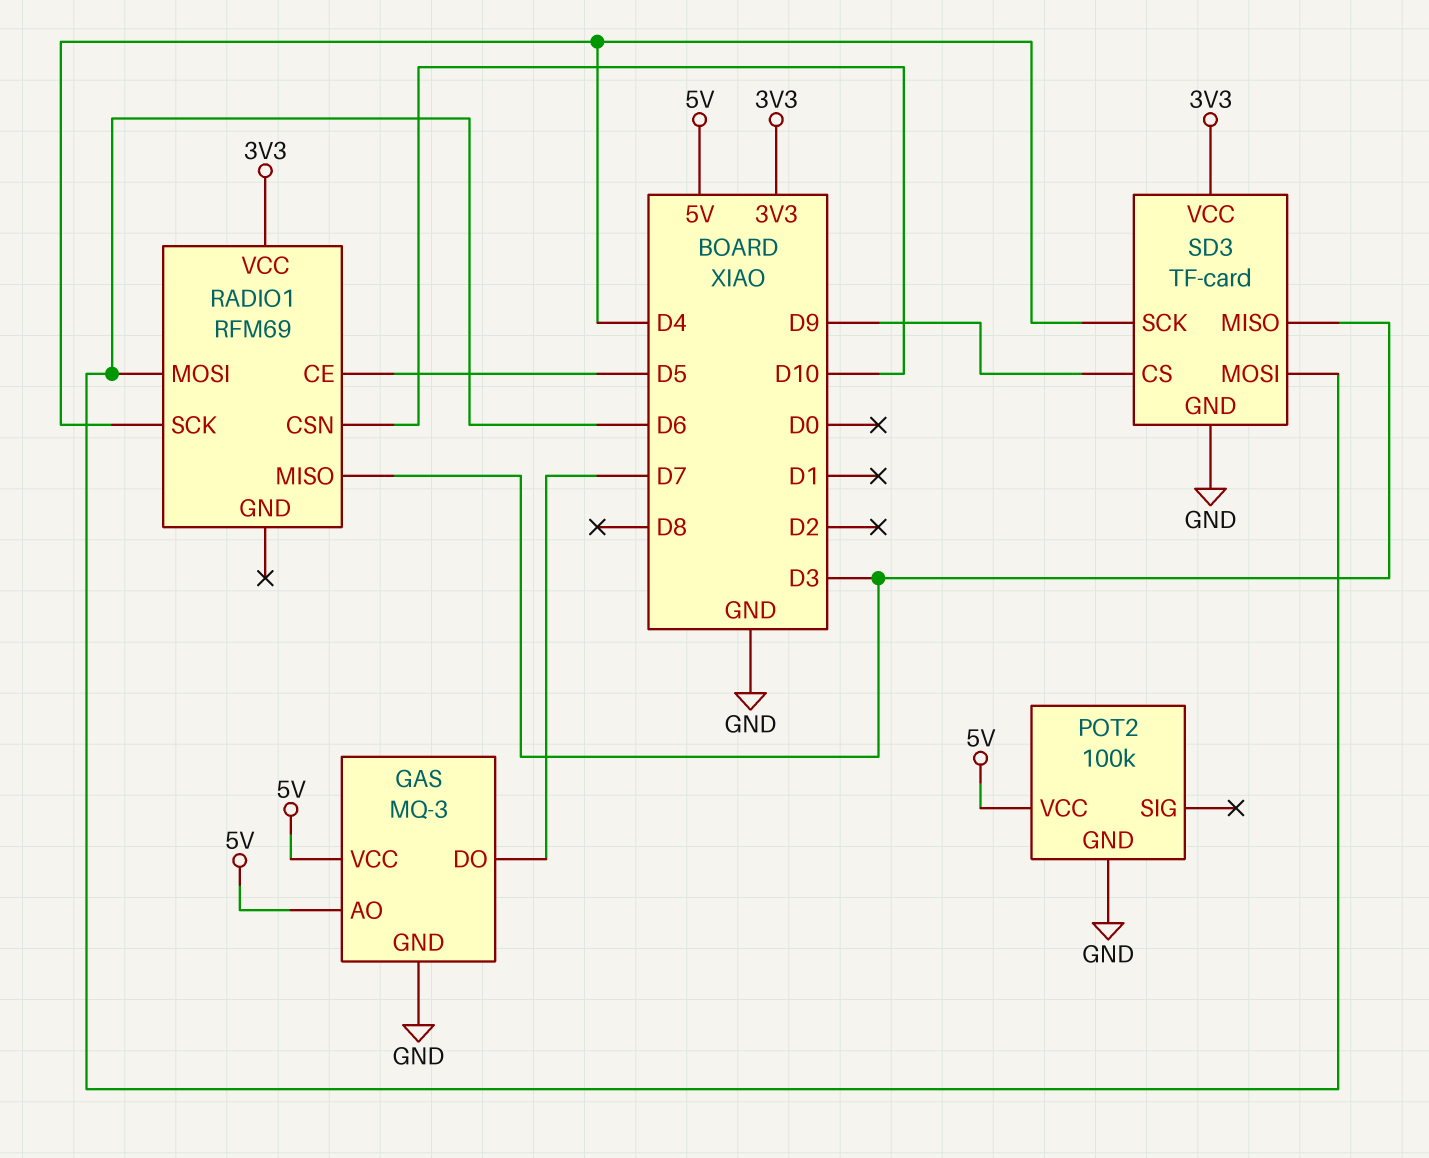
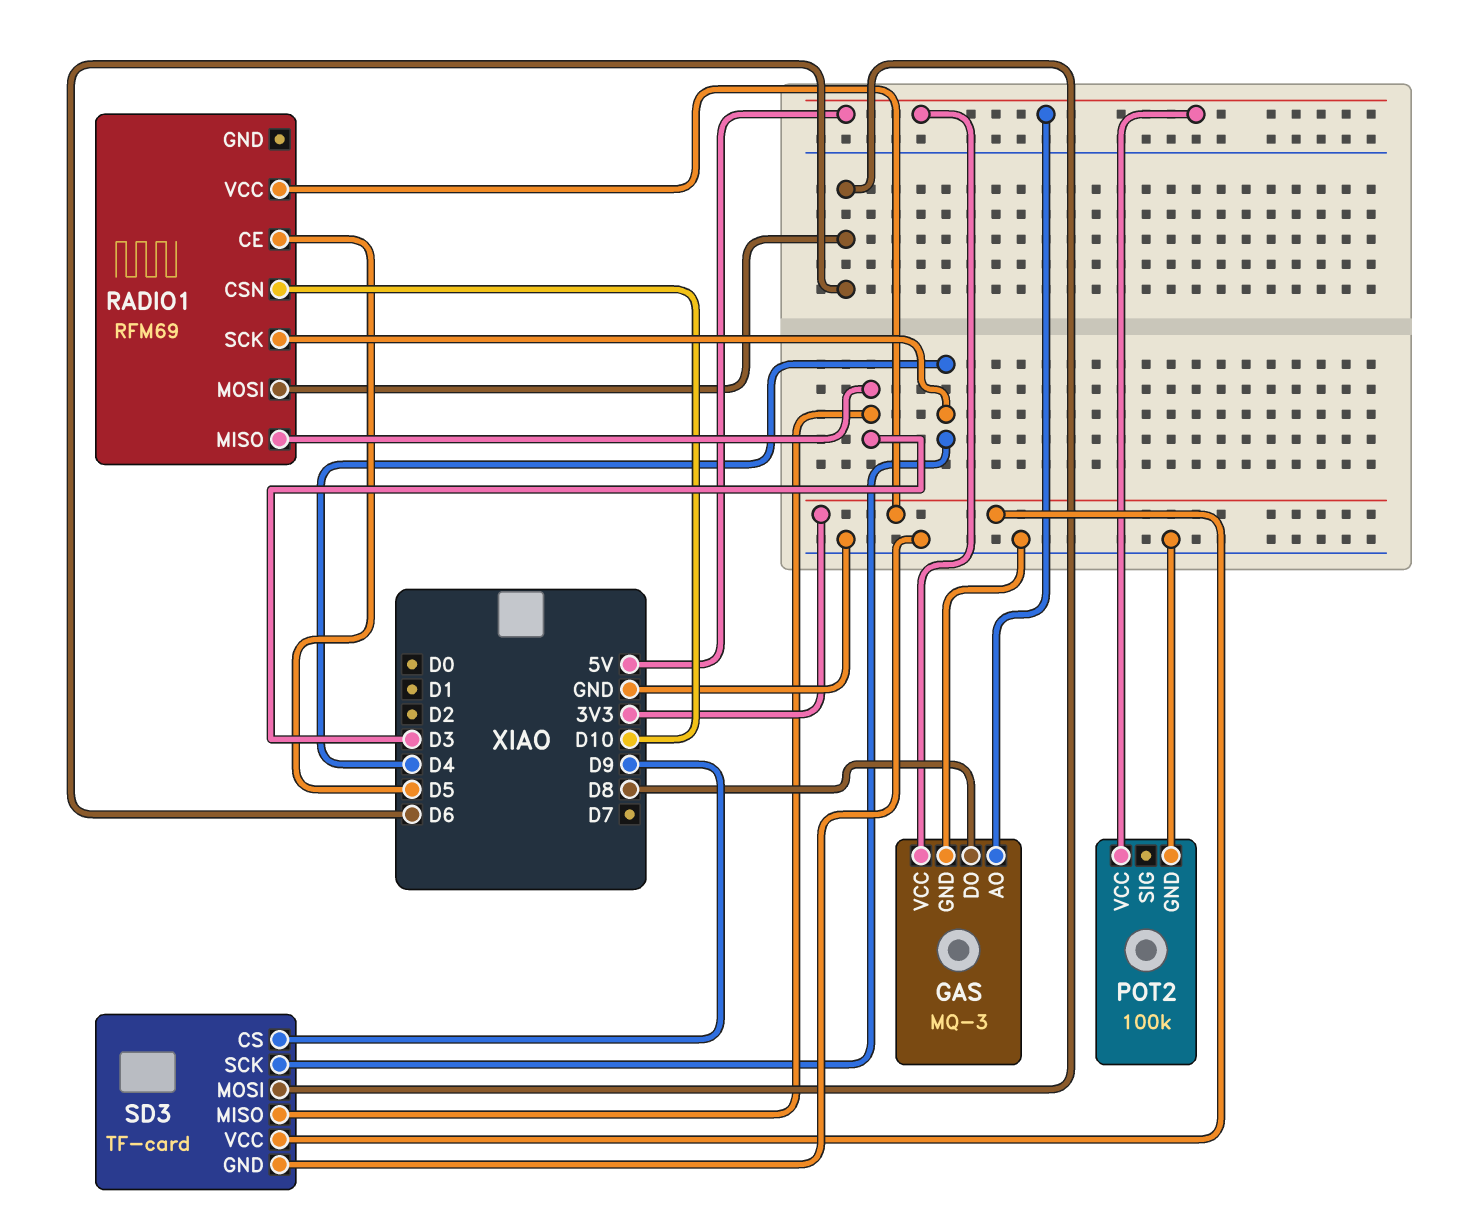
GAS pin DO: D7 -> D8

